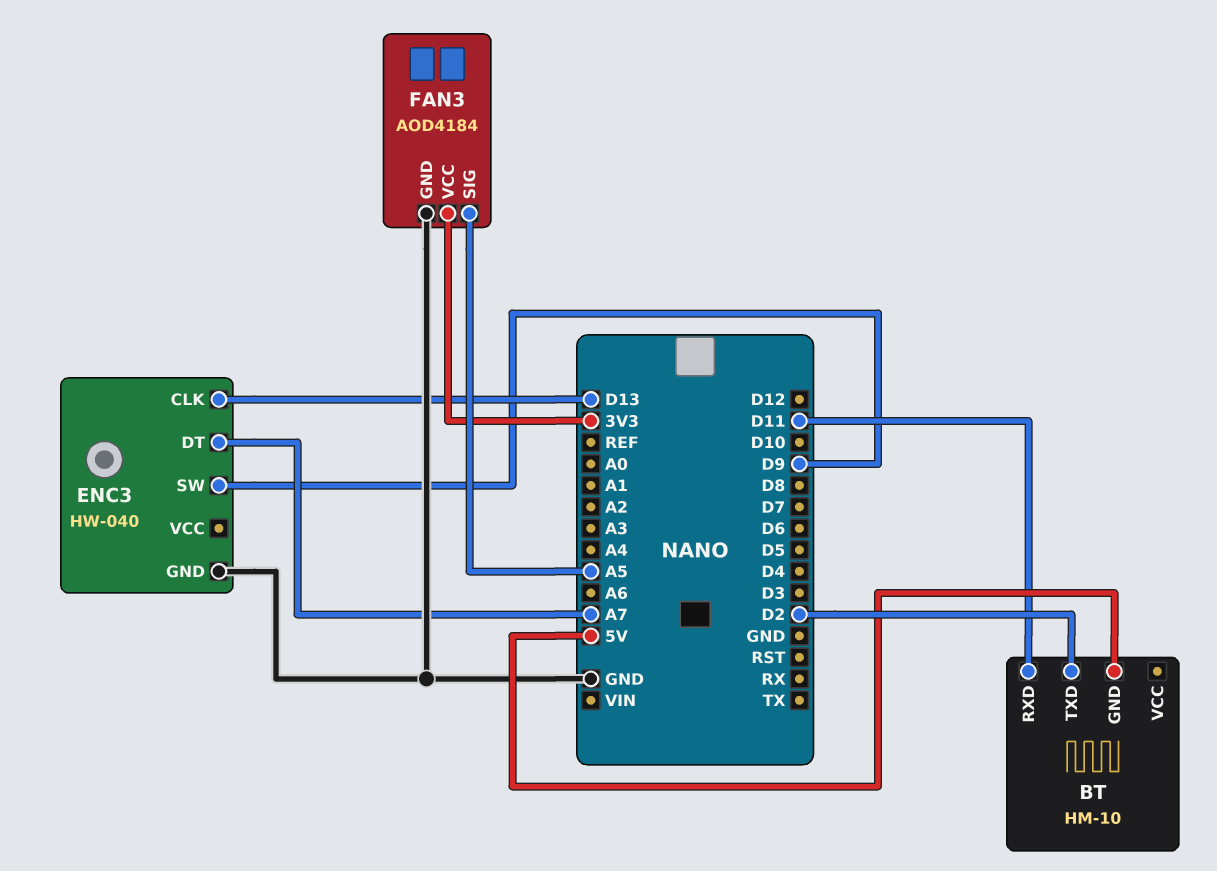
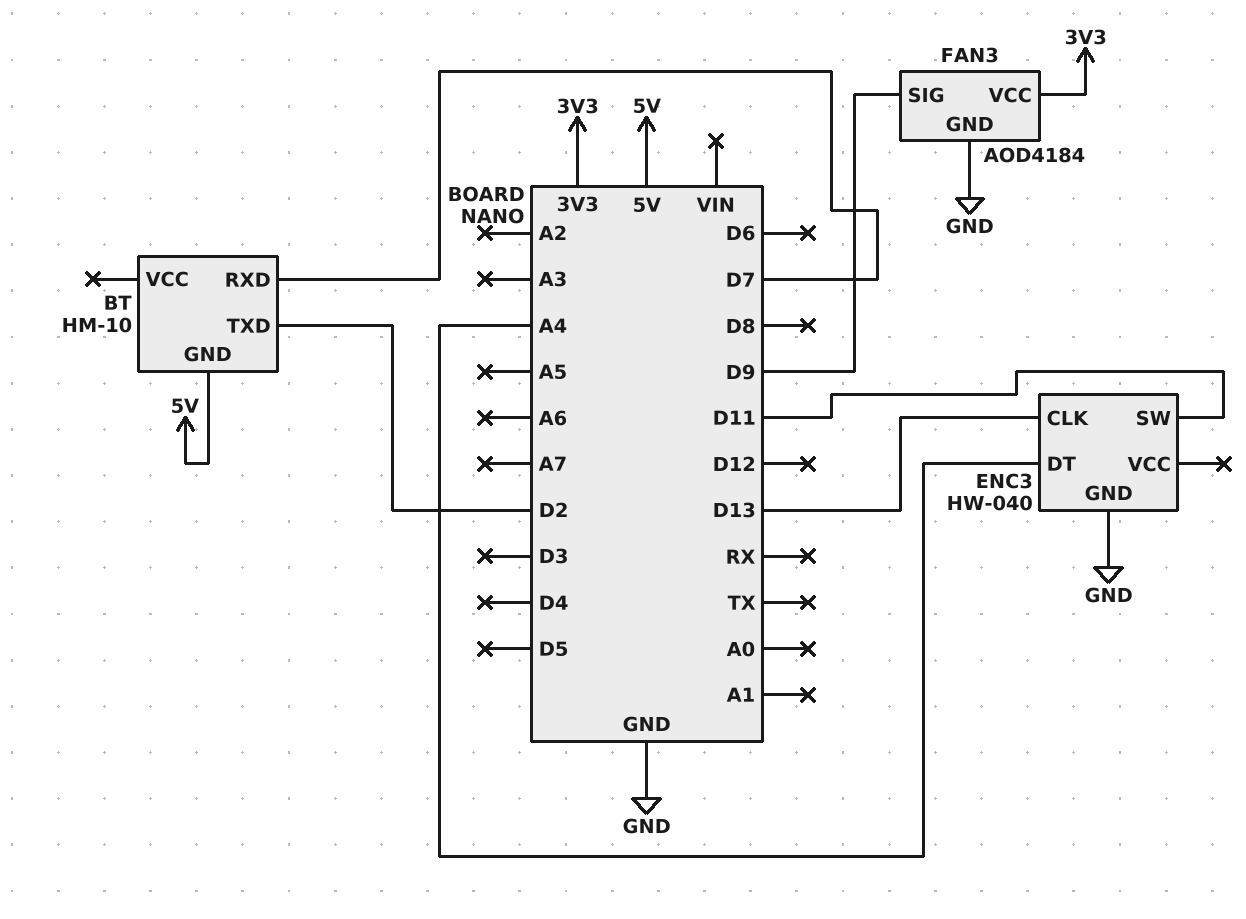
BT pin RXD: D11 -> D7
ENC3 pin DT: A7 -> A4
ENC3 pin SW: D9 -> D11
FAN3 pin SIG: A5 -> D9

